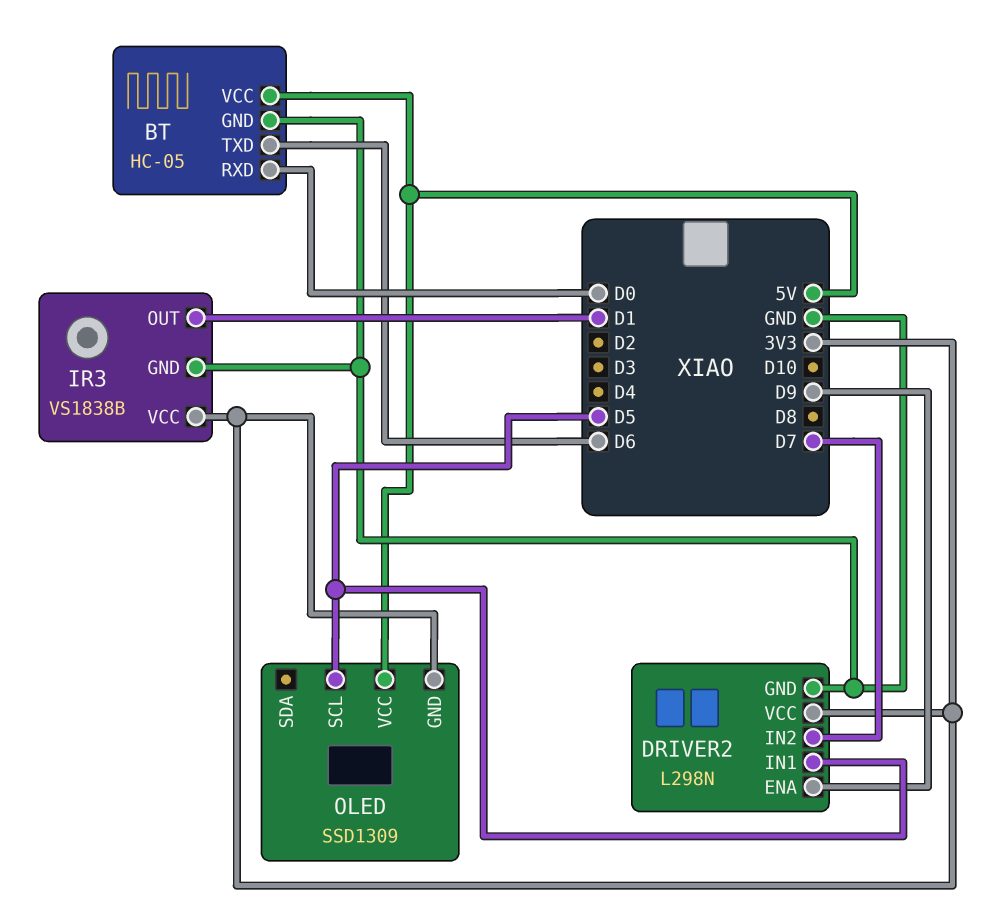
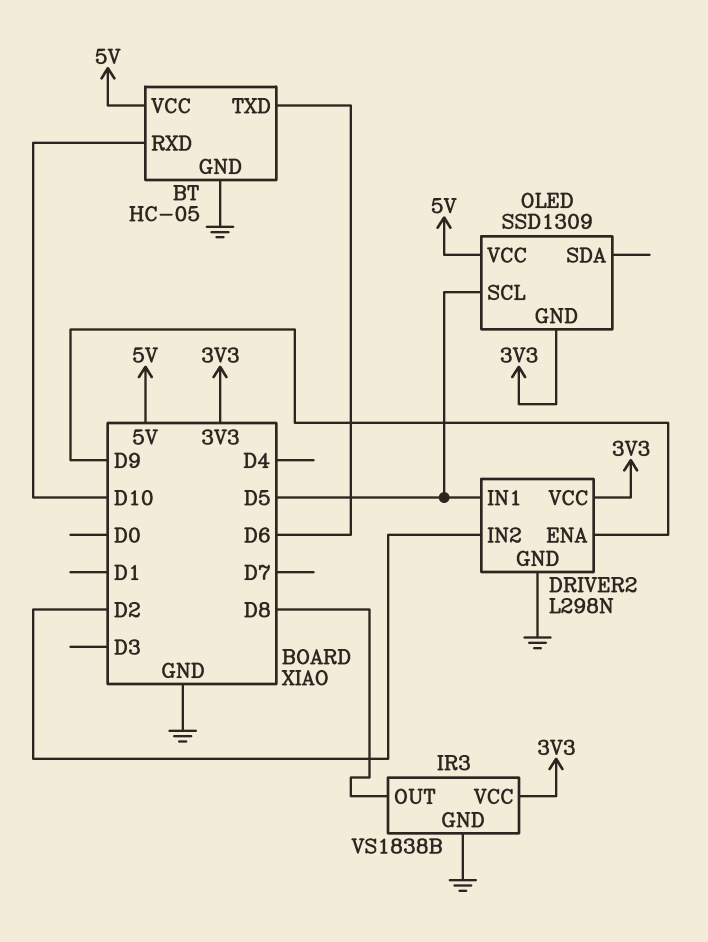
BT pin RXD: D0 -> D10
DRIVER2 pin IN2: D7 -> D2
IR3 pin OUT: D1 -> D8

